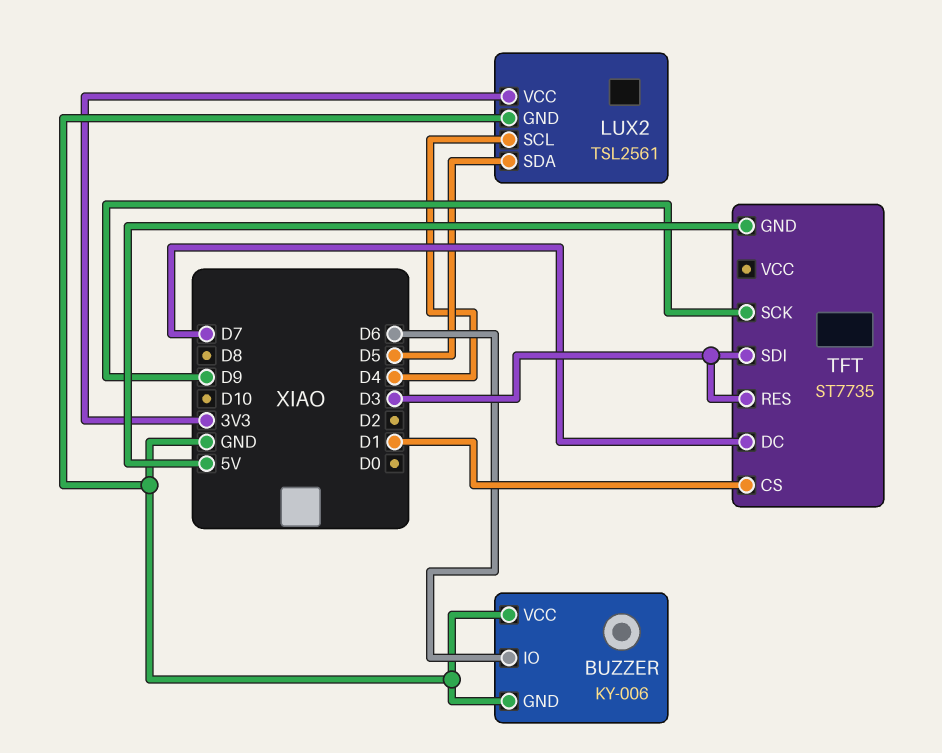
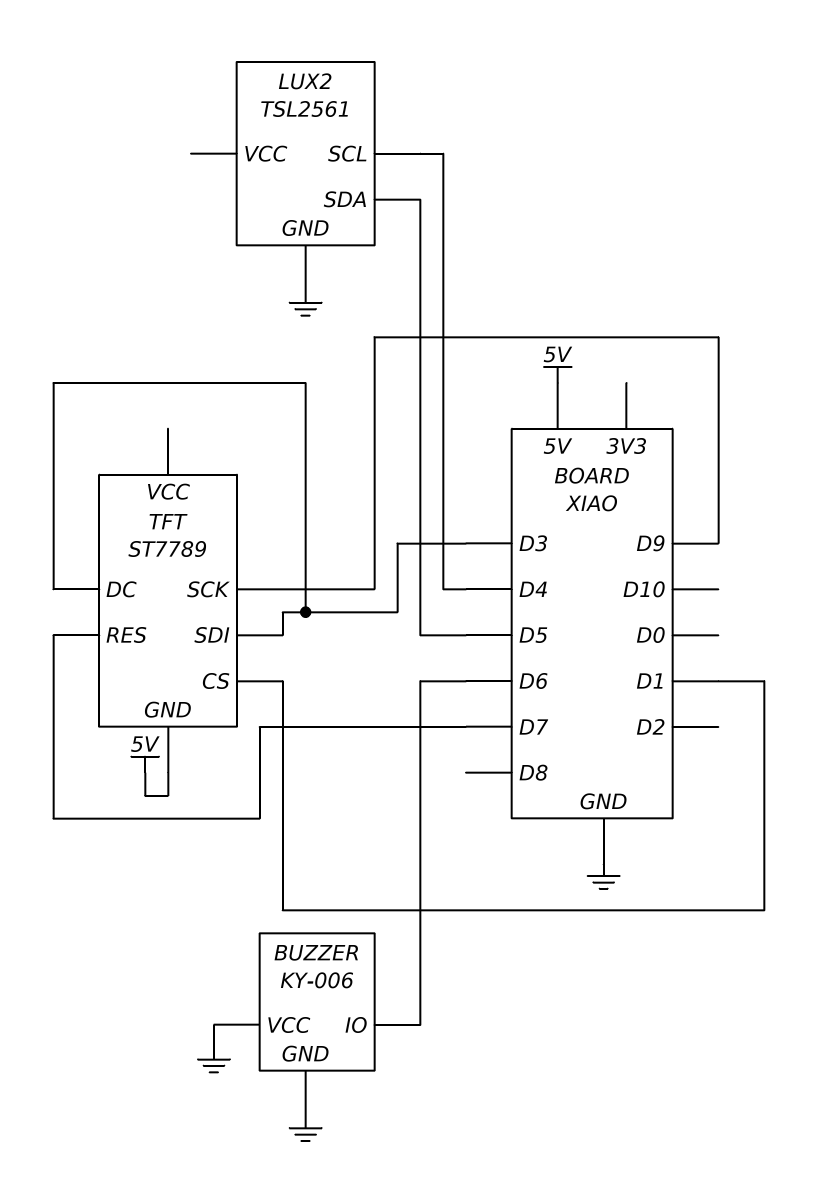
LUX2 pin VCC: 3V3 -> none
TFT: ST7735 -> ST7789
TFT pin DC: D7 -> D3
TFT pin RES: D3 -> D7

